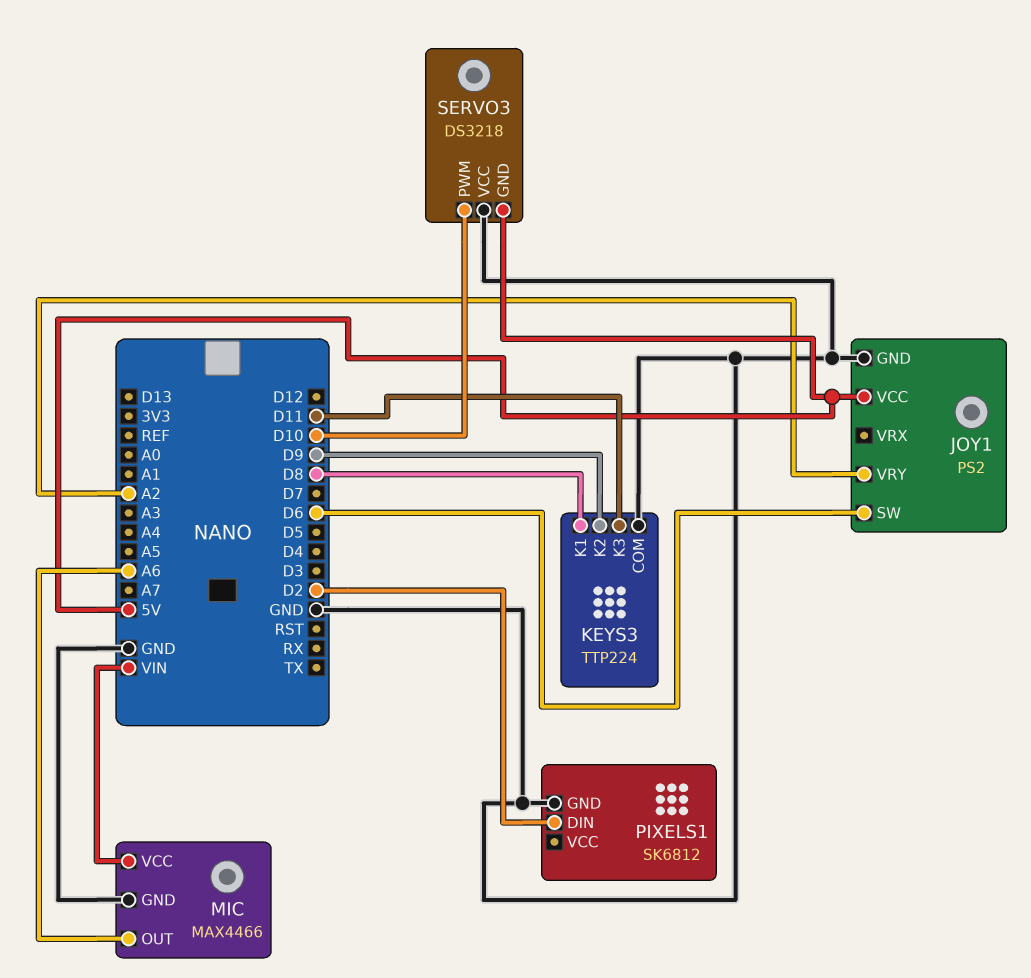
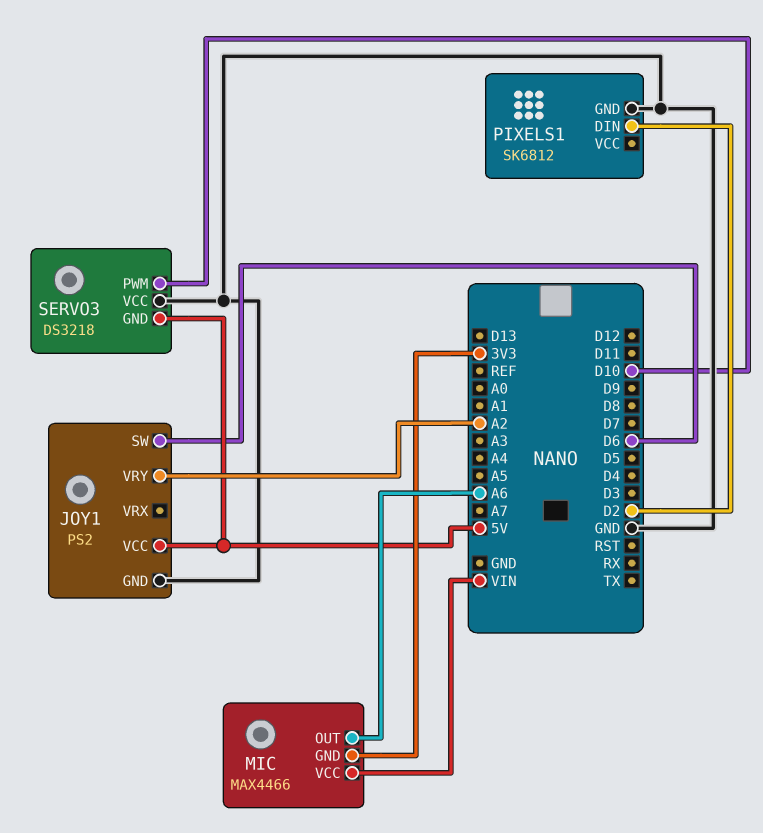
KEYS3: TTP224 -> none
KEYS3 pin COM: GND -> none
KEYS3 pin K1: D8 -> none
KEYS3 pin K2: D9 -> none
KEYS3 pin K3: D11 -> none
MIC pin GND: GND -> 3V3

